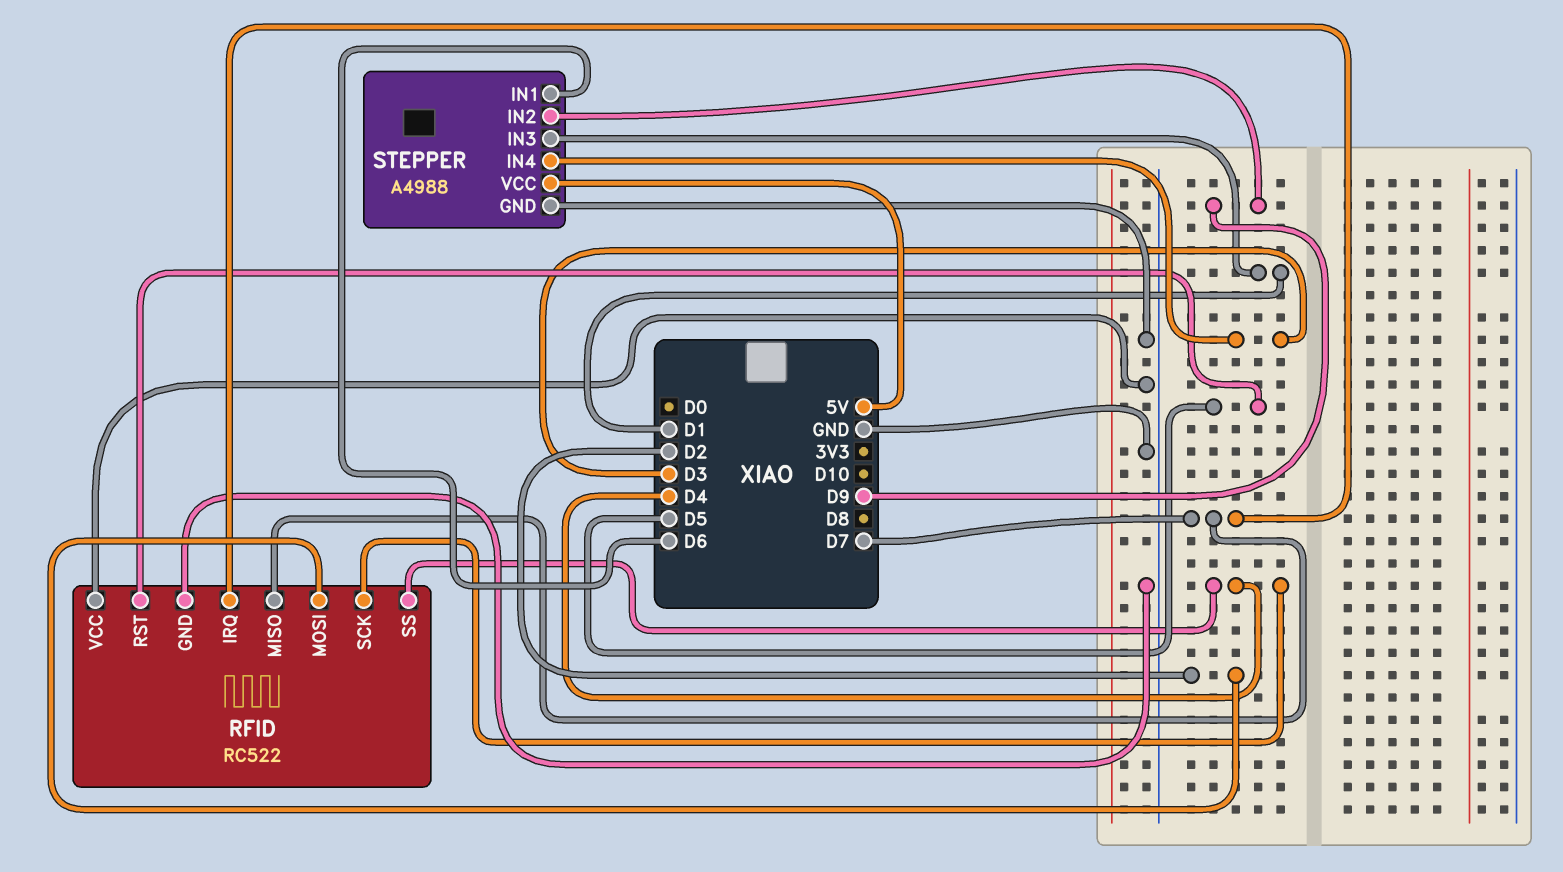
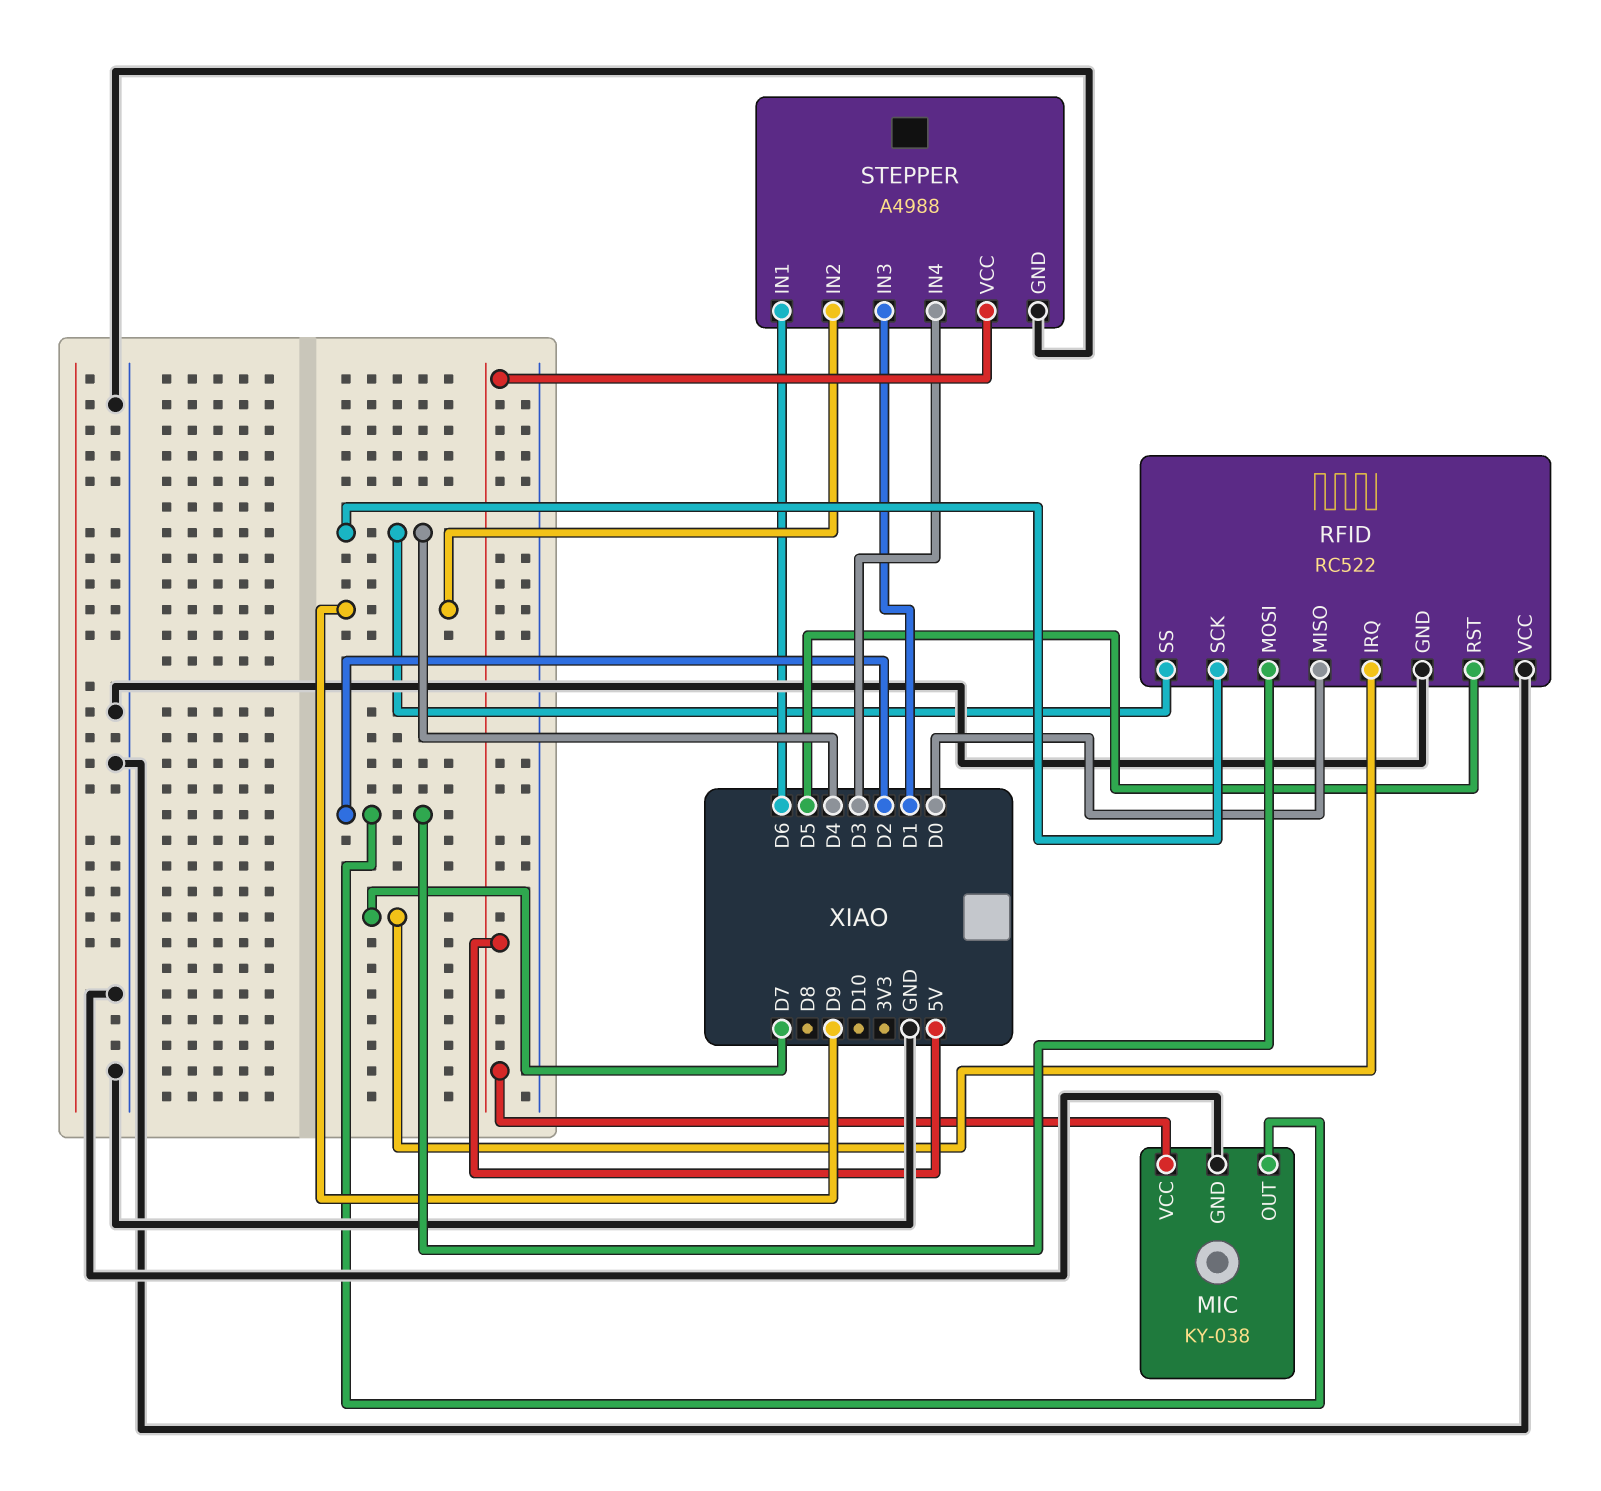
MIC: none -> KY-038
MIC pin GND: none -> GND
MIC pin OUT: none -> D2
MIC pin VCC: none -> 5V
RFID pin MISO: D7 -> D0

